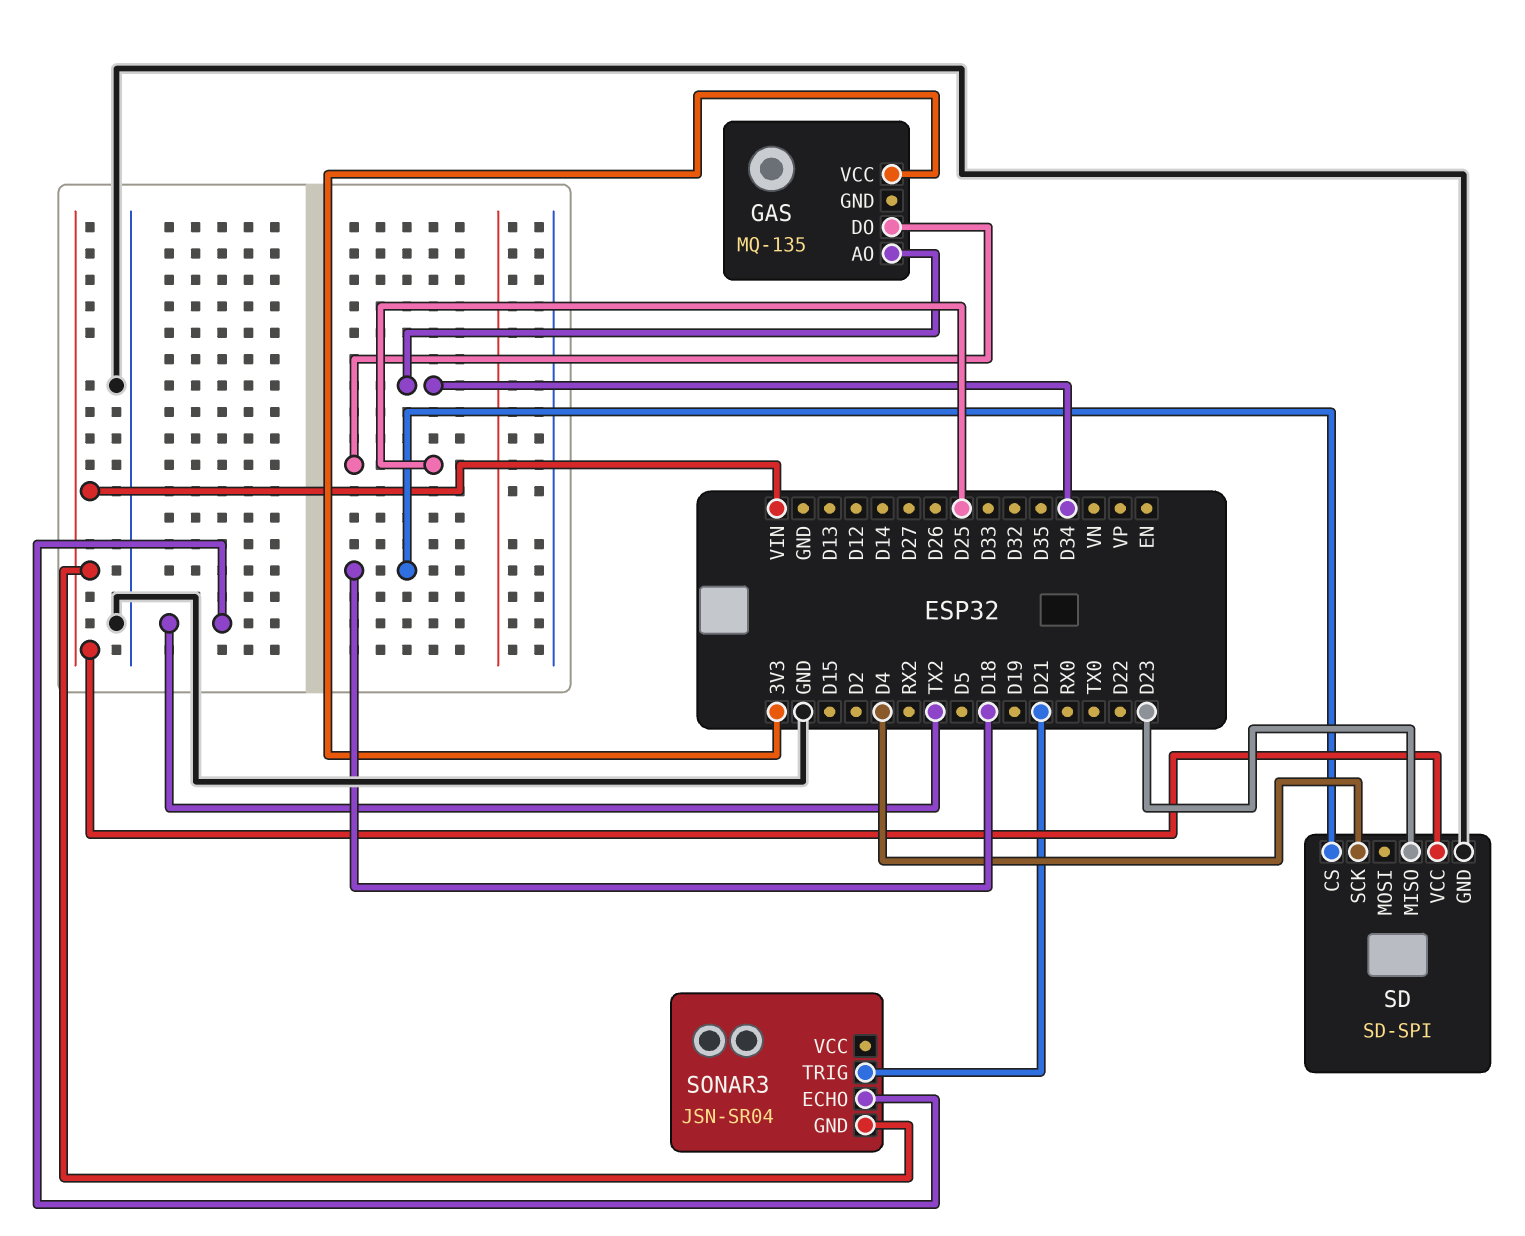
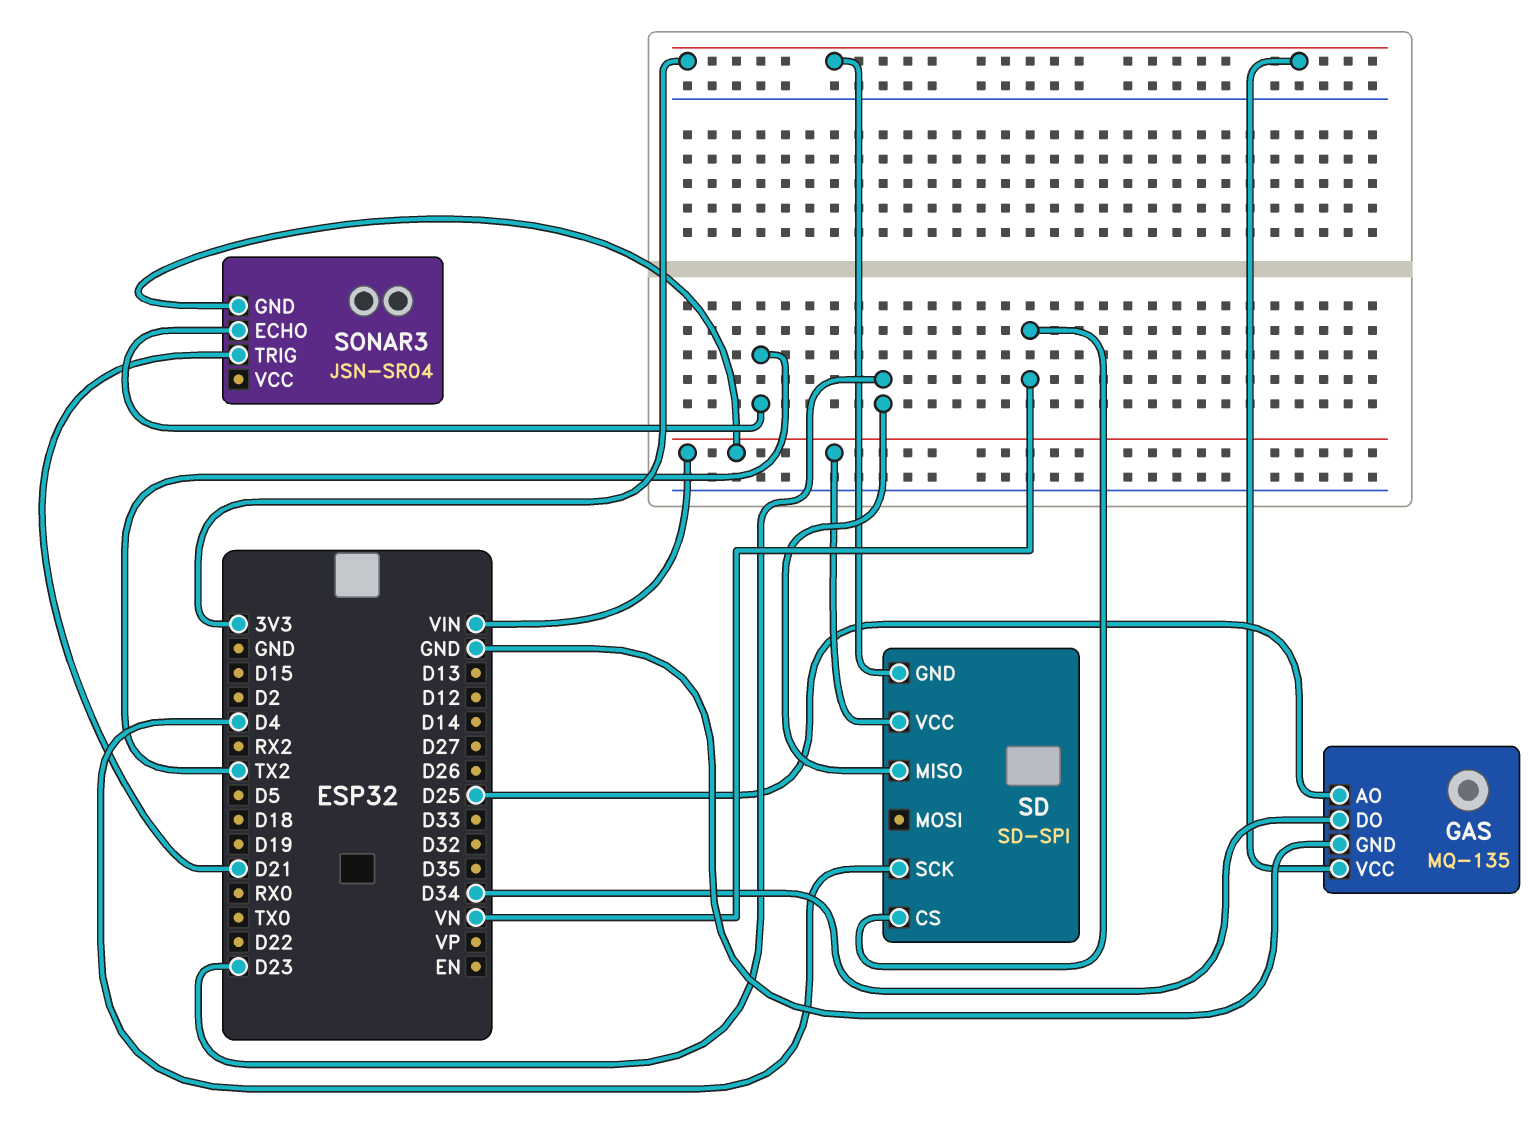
GAS pin AO: D34 -> D25
GAS pin DO: D25 -> D34
GAS pin GND: none -> GND
SD pin CS: D18 -> VN
SD pin GND: GND -> 3V3

